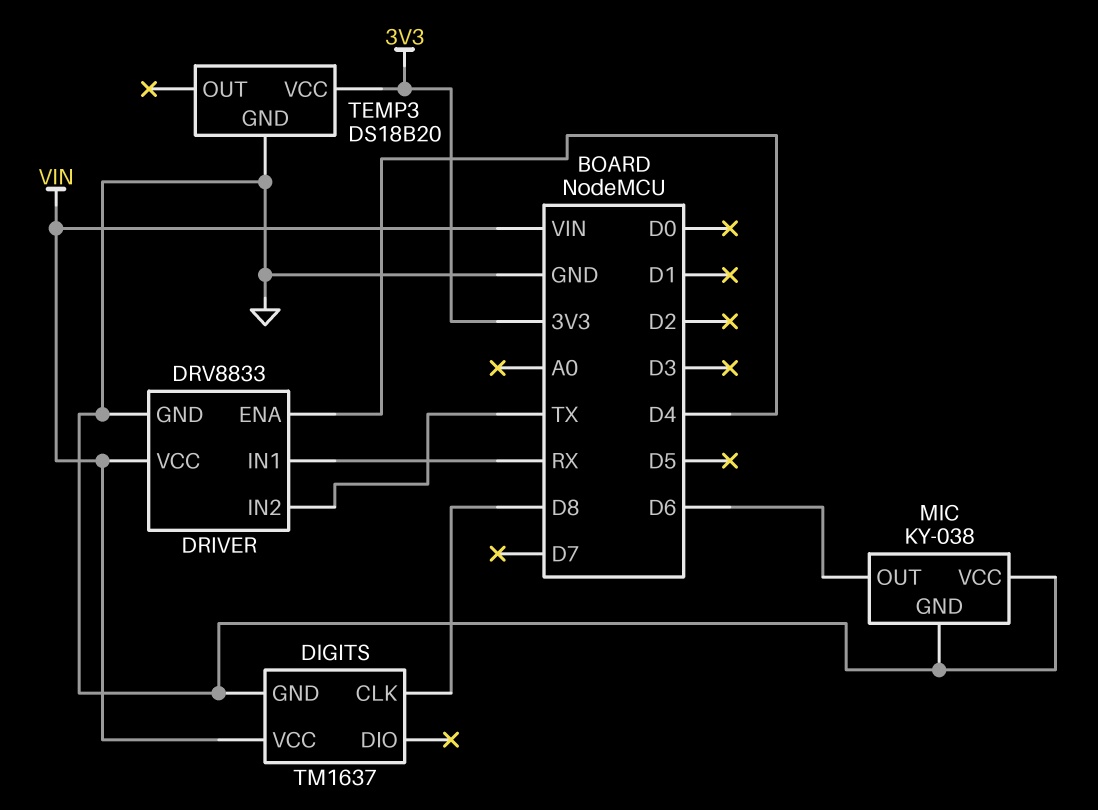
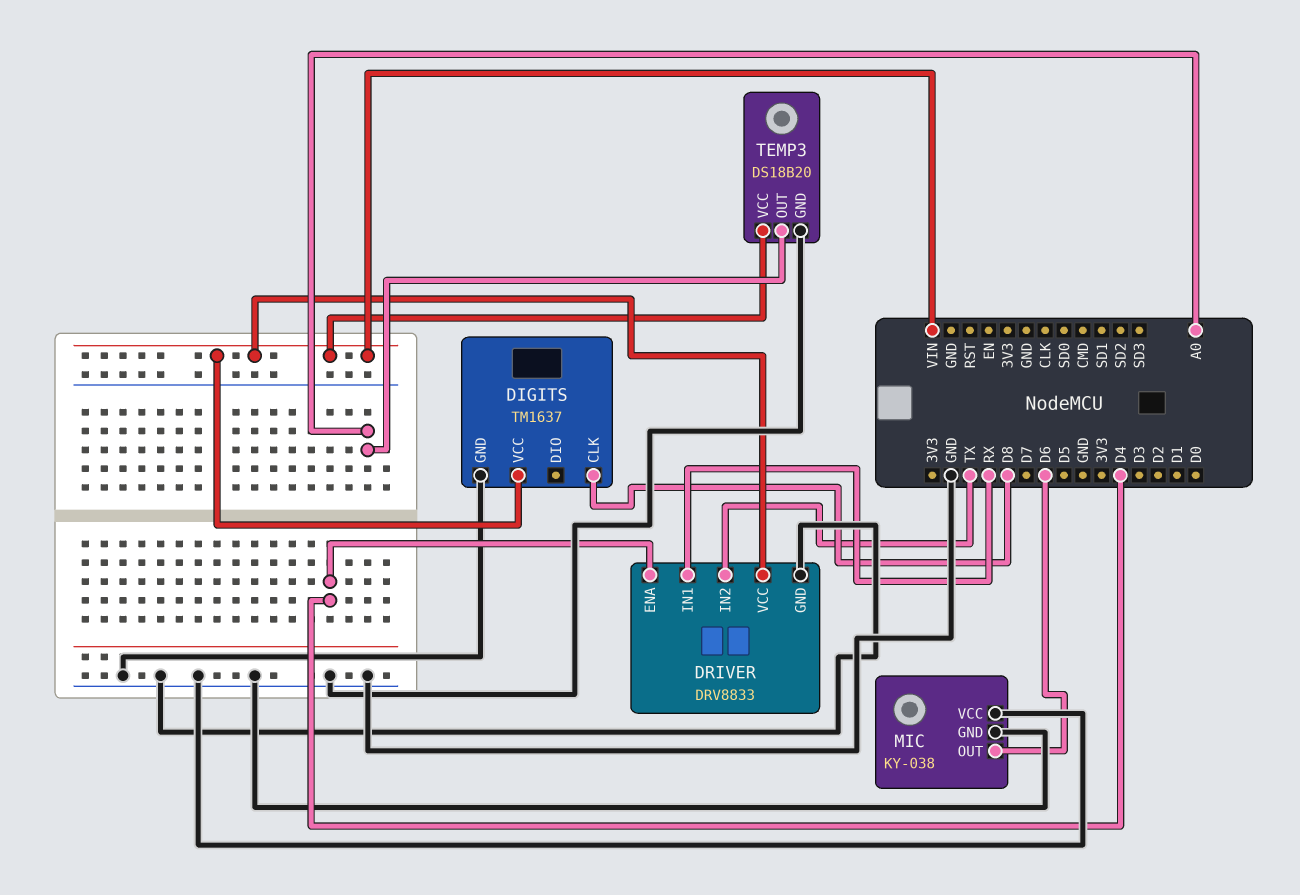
TEMP3 pin OUT: none -> A0
TEMP3 pin VCC: 3V3 -> VIN

